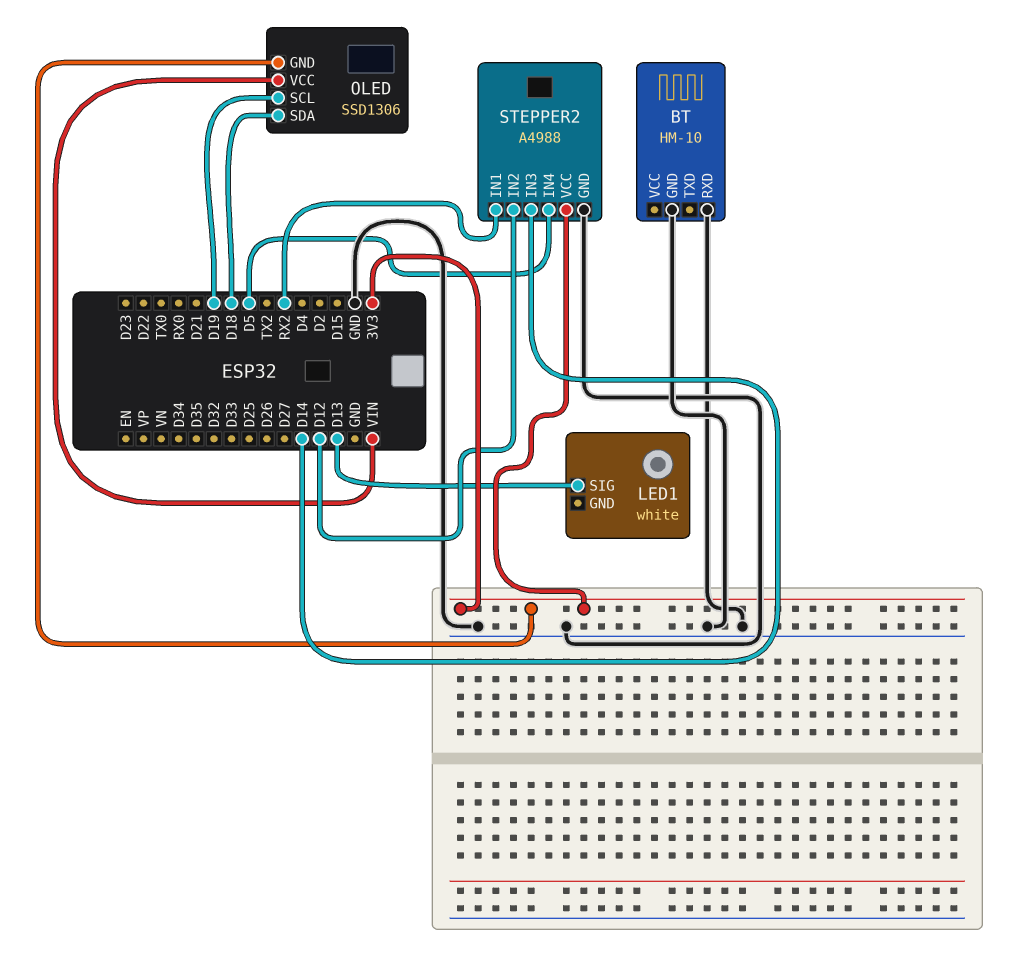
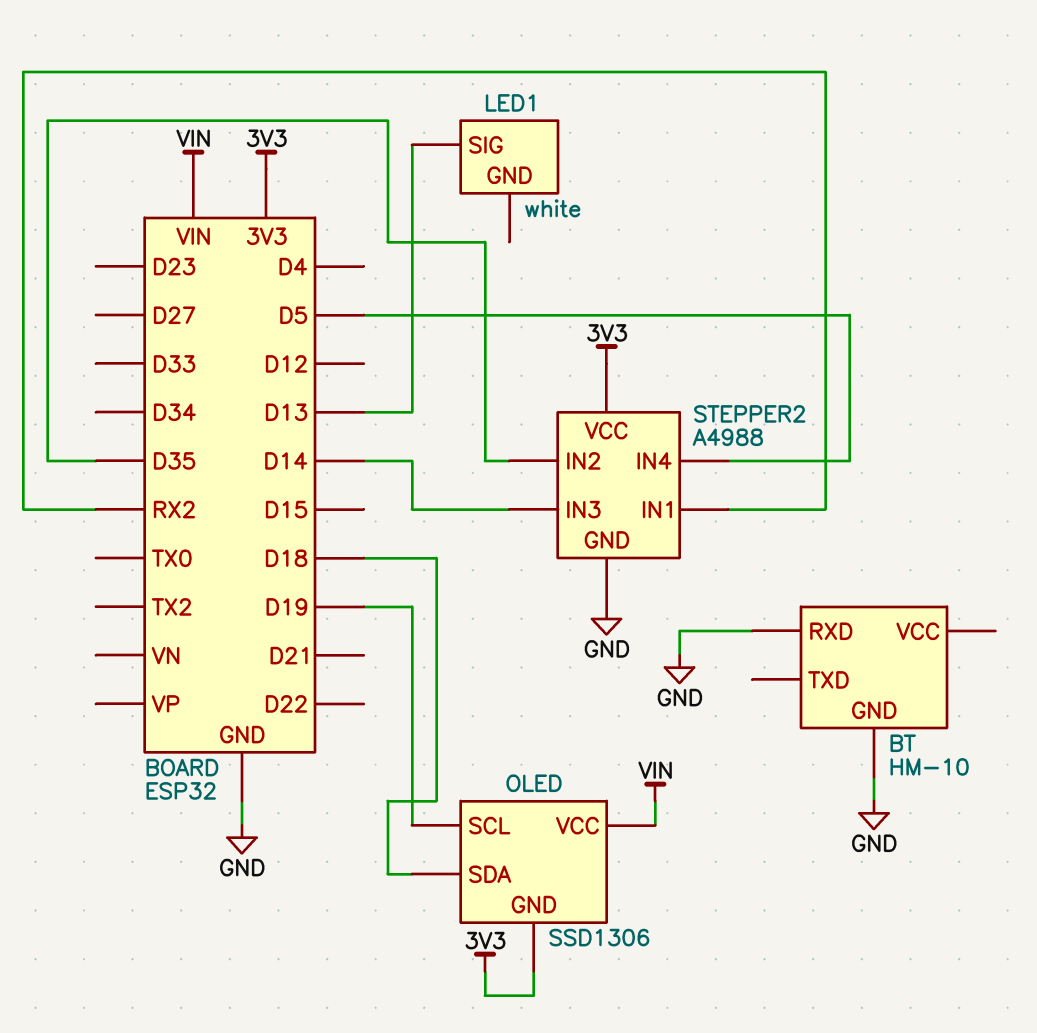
STEPPER2 pin IN2: D12 -> D35

